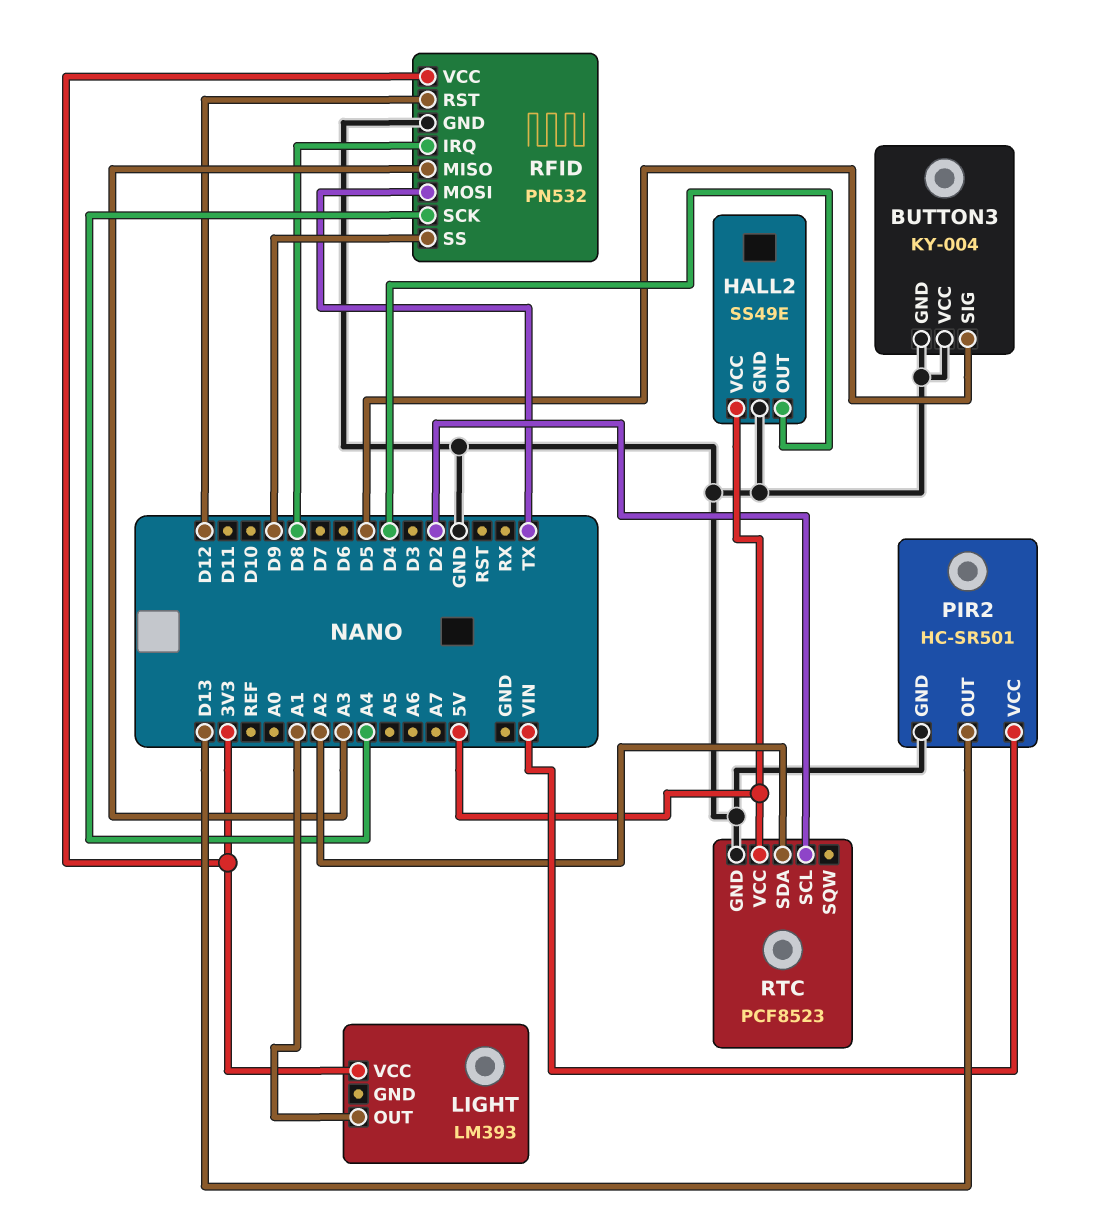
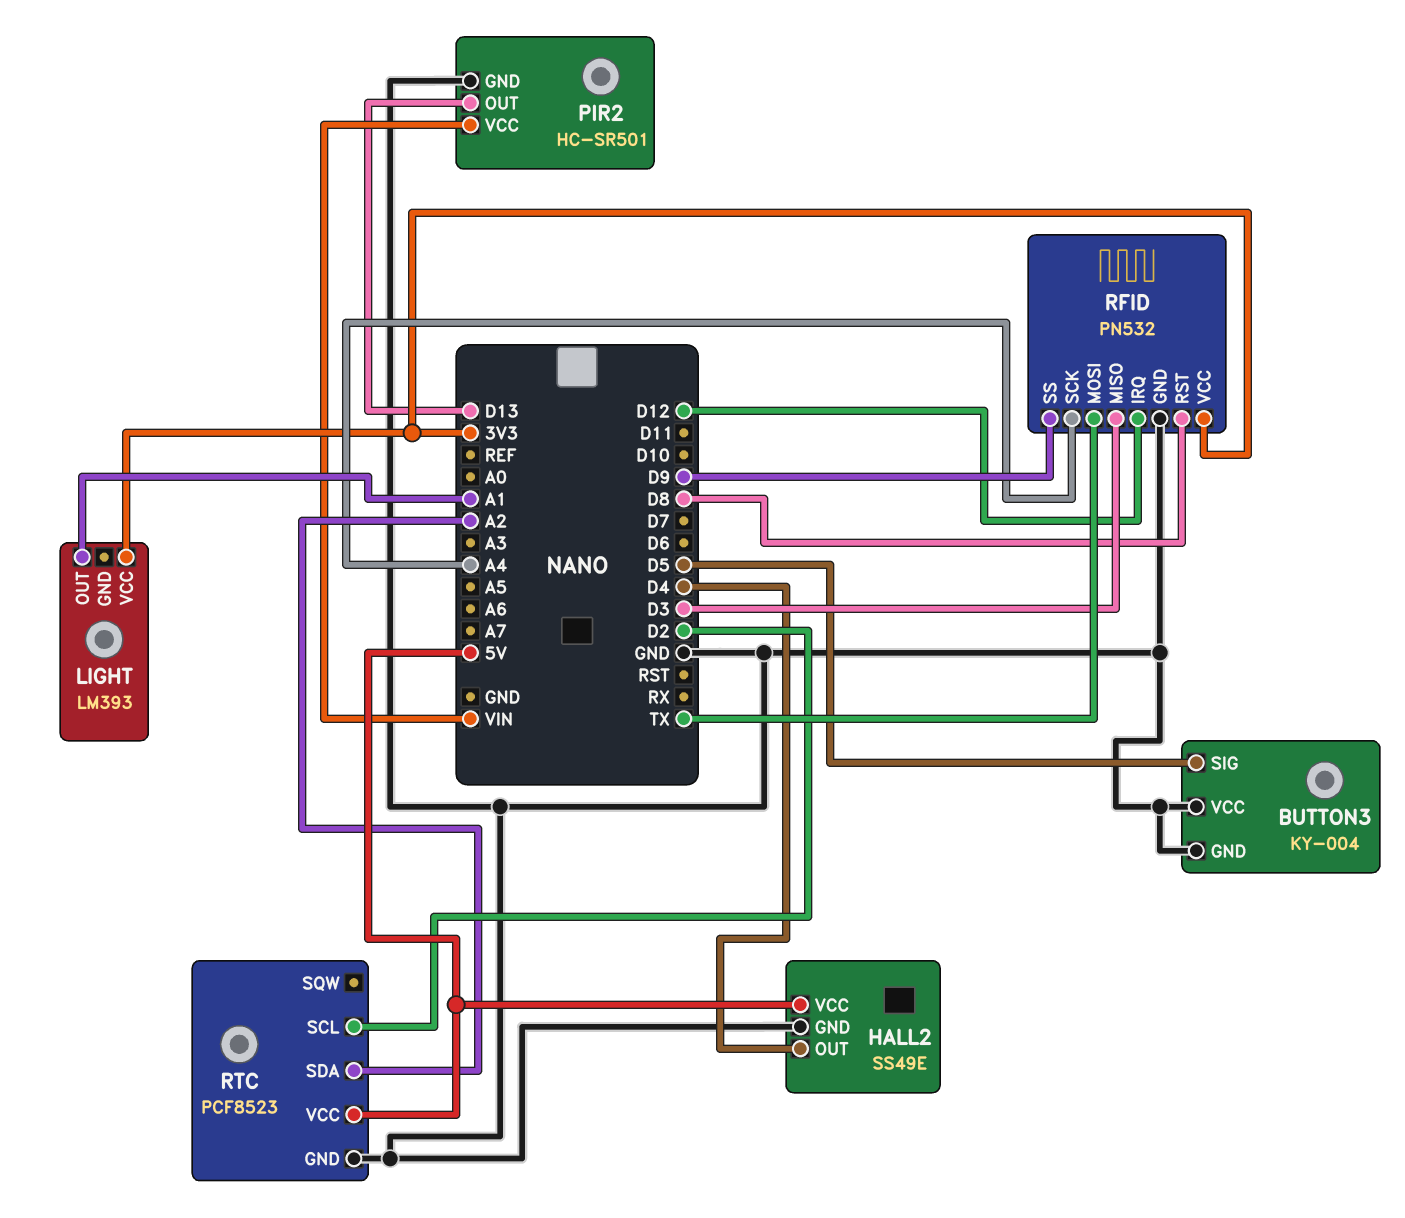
RFID pin IRQ: D8 -> D12
RFID pin MISO: A3 -> D3
RFID pin RST: D12 -> D8

